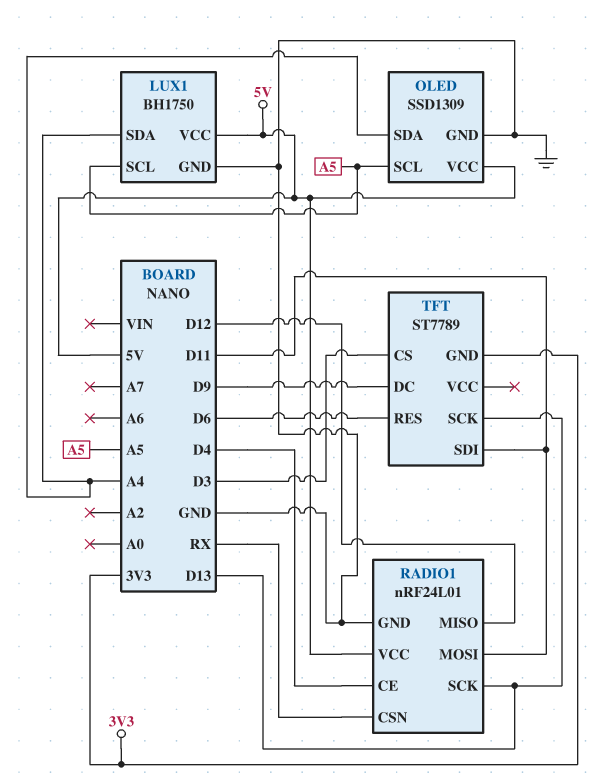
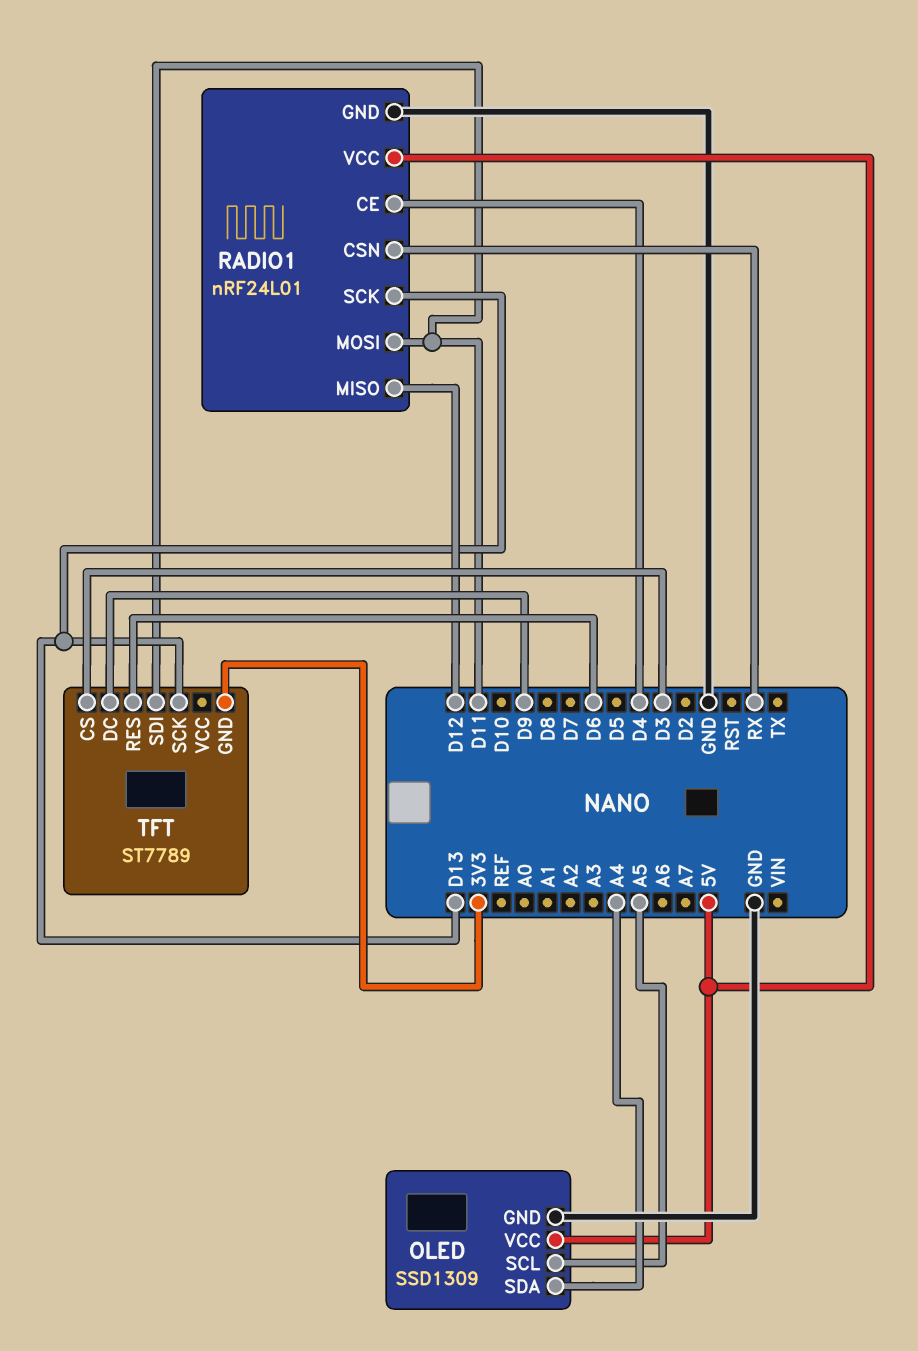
LUX1: BH1750 -> none
LUX1 pin GND: GND -> none
LUX1 pin SCL: A5 -> none
LUX1 pin SDA: A4 -> none
LUX1 pin VCC: 5V -> none

